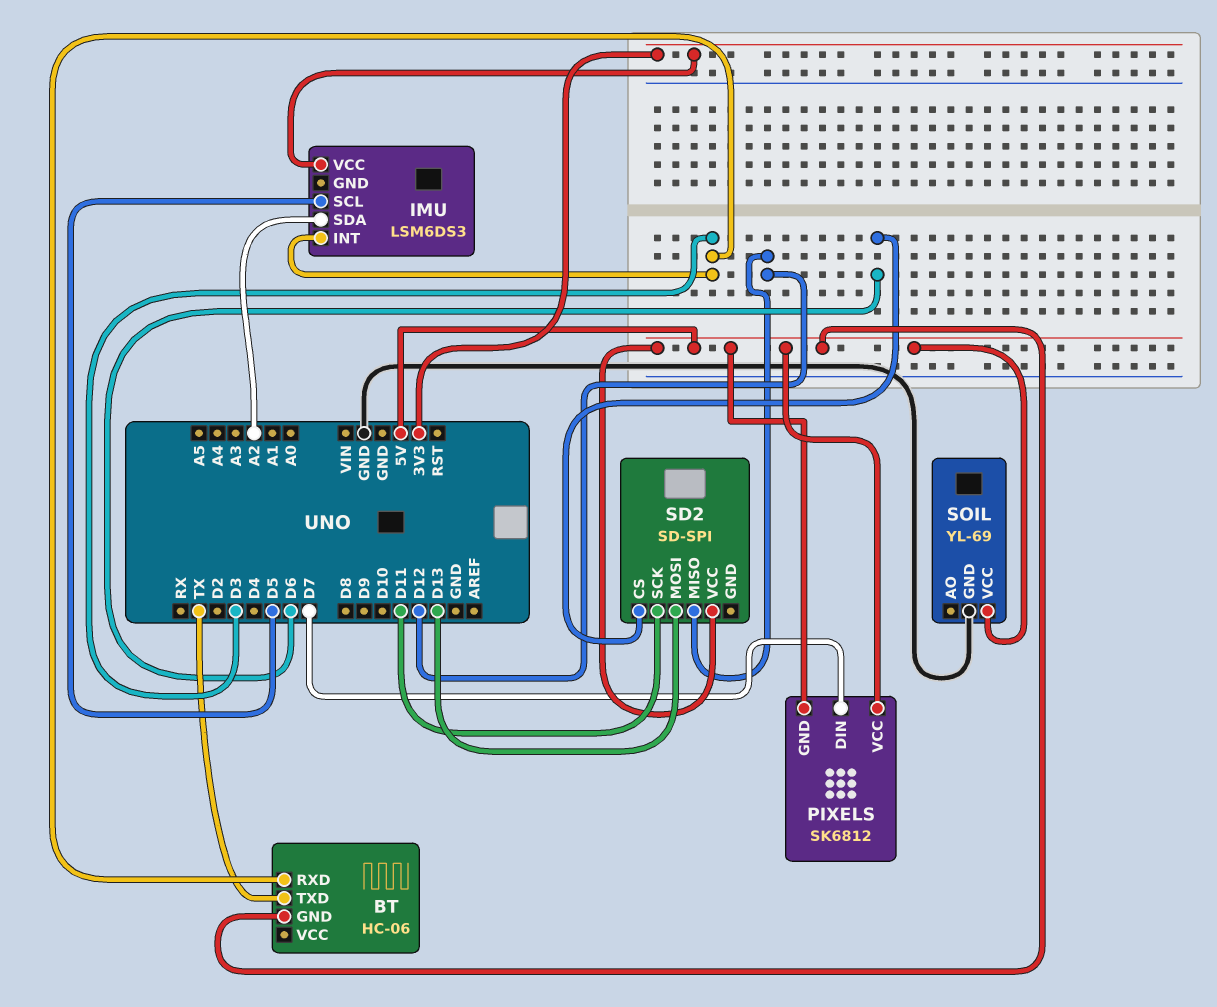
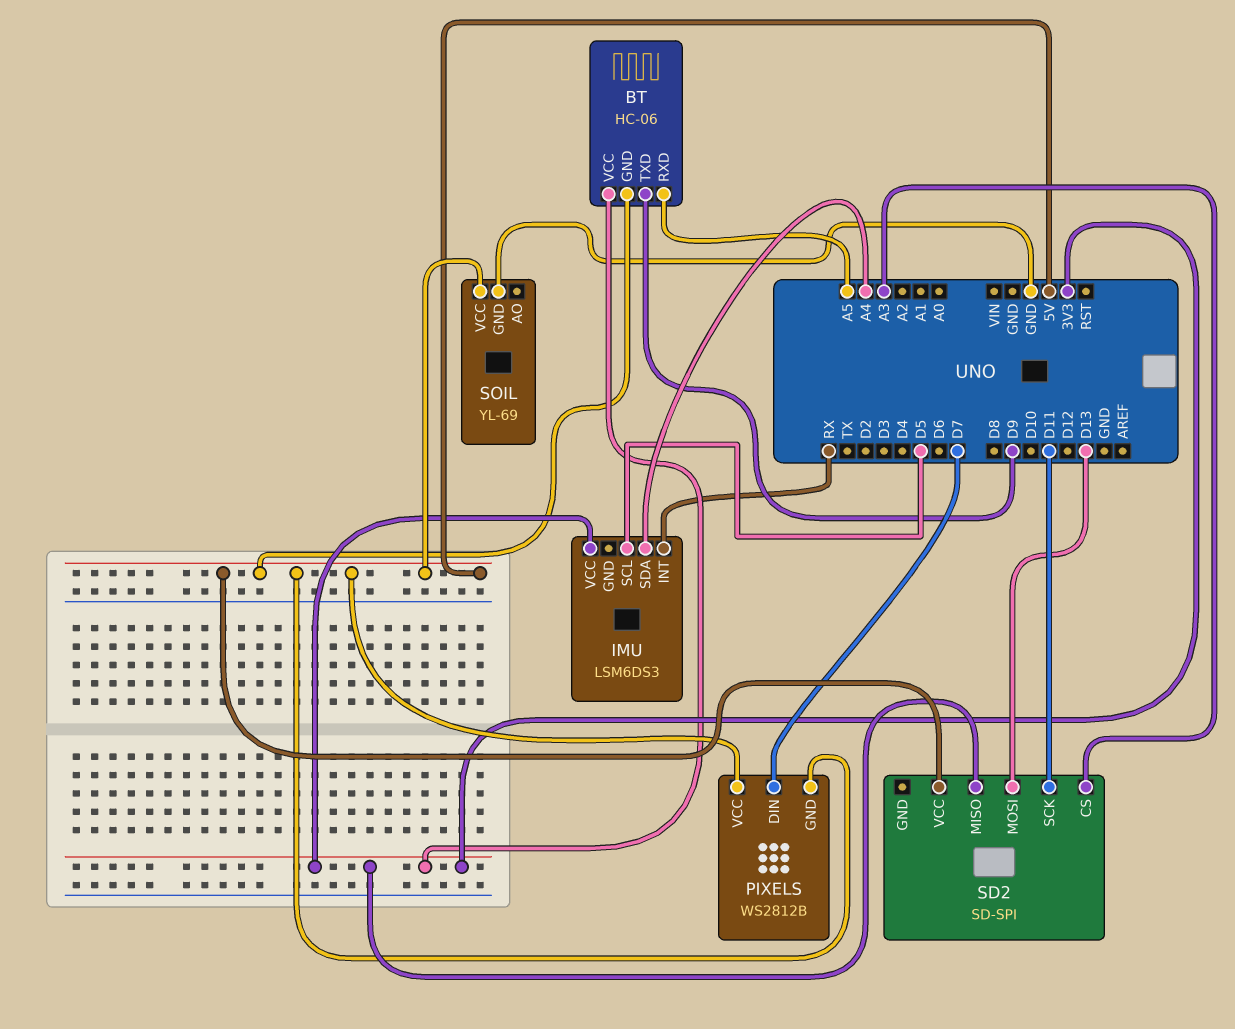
BT pin RXD: D3 -> A5
BT pin TXD: TX -> D9
BT pin VCC: none -> 3V3
IMU pin INT: D3 -> RX
IMU pin SDA: A2 -> A4
PIXELS: SK6812 -> WS2812B
SD2 pin CS: D6 -> A3
SD2 pin MISO: D12 -> 3V3

